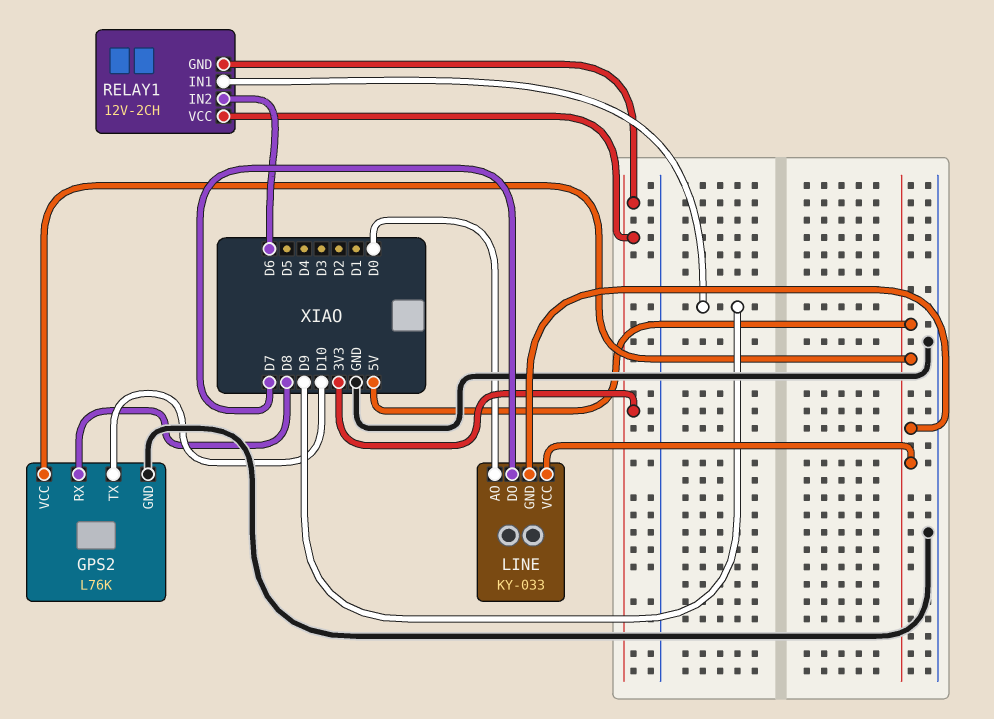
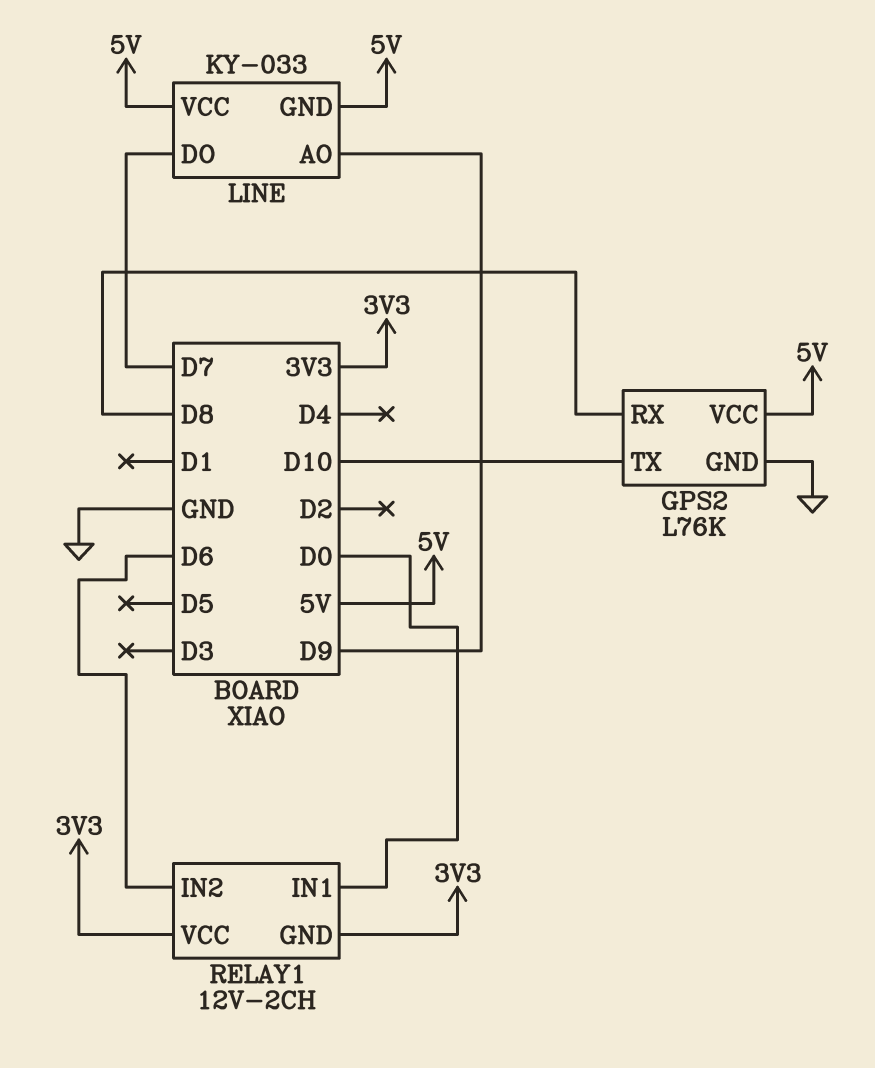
LINE pin AO: D0 -> D9
RELAY1 pin IN1: D9 -> D0

